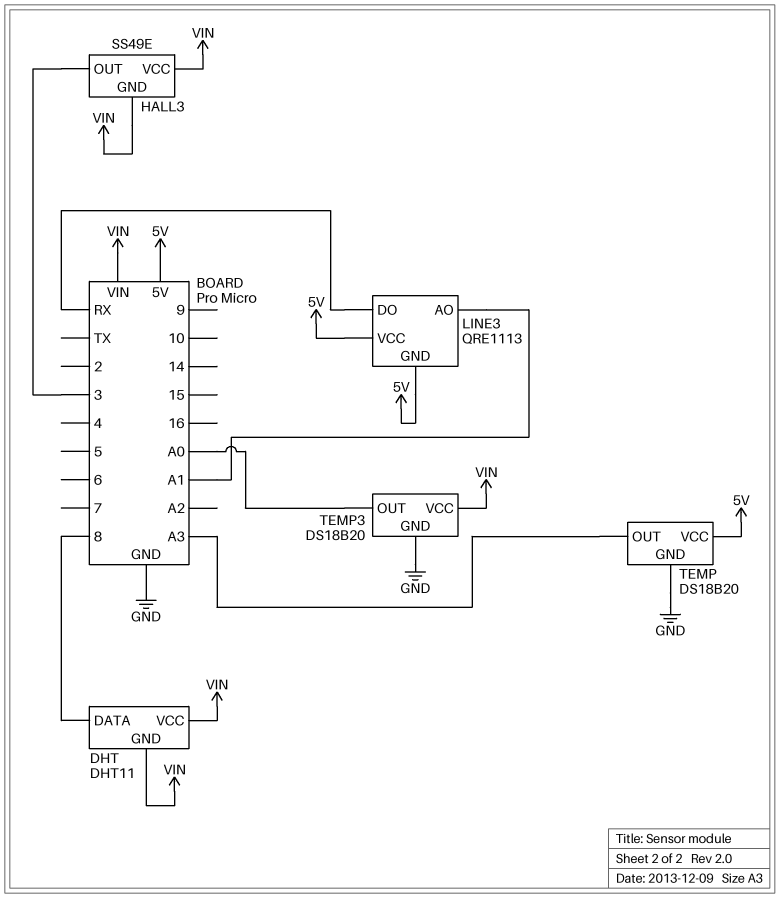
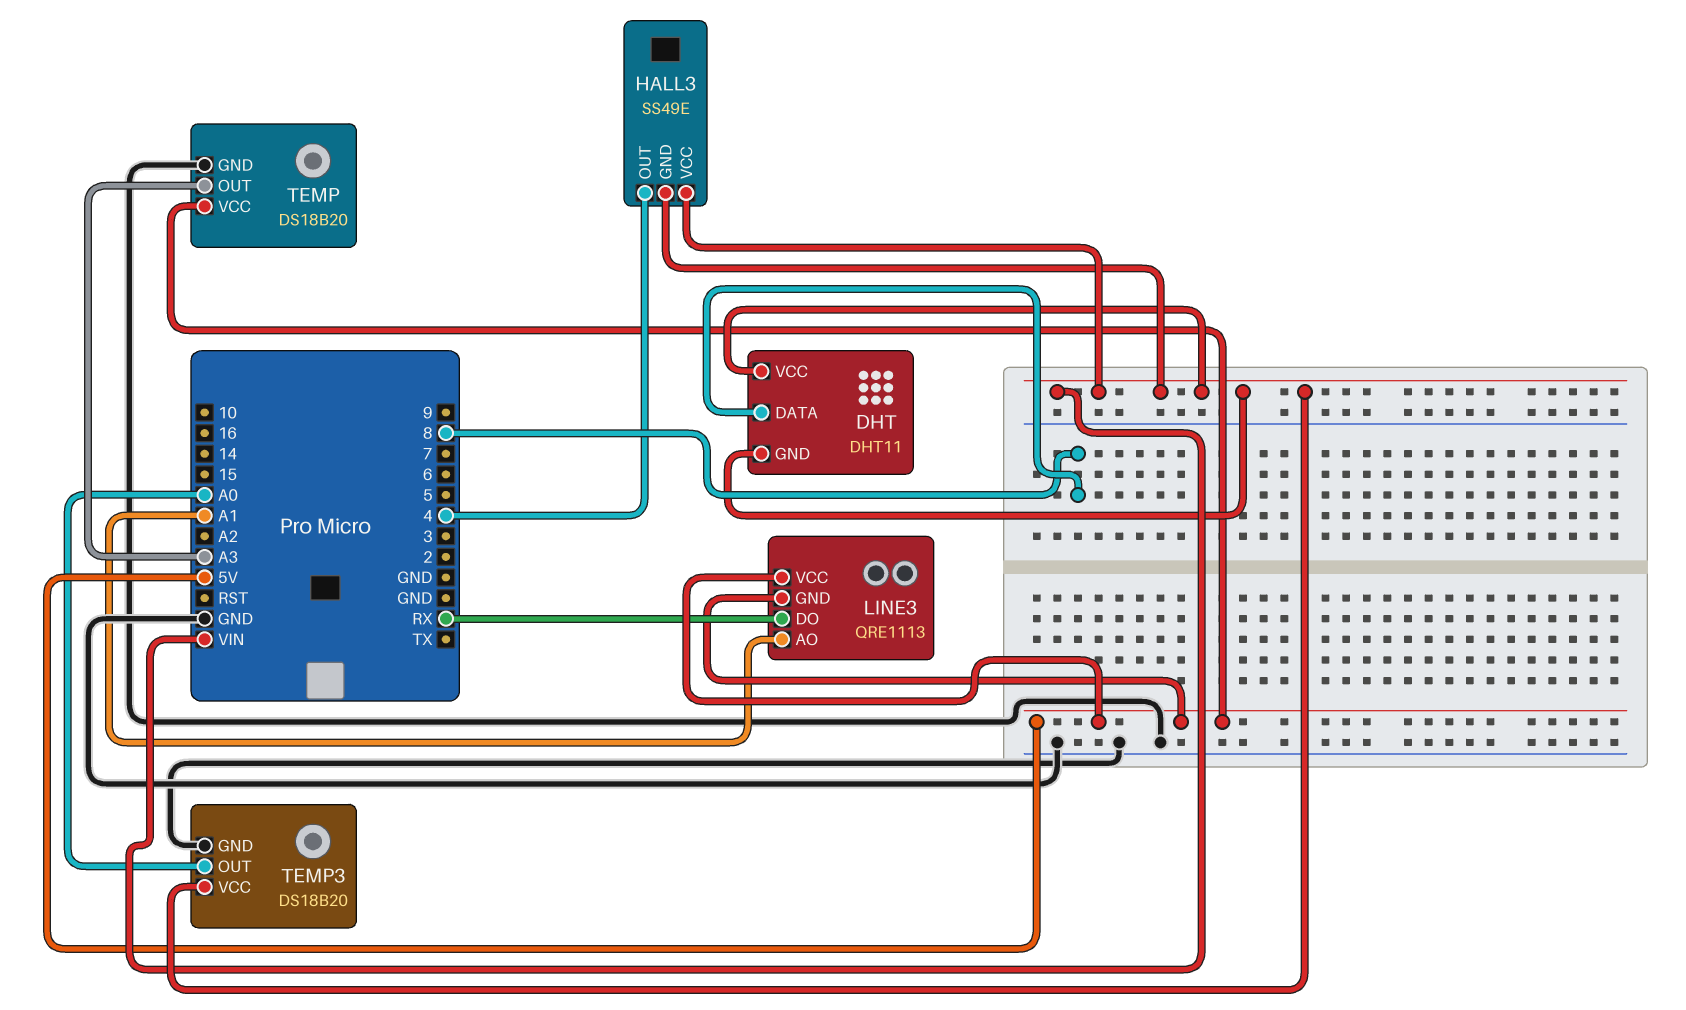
HALL3 pin OUT: 3 -> 4

